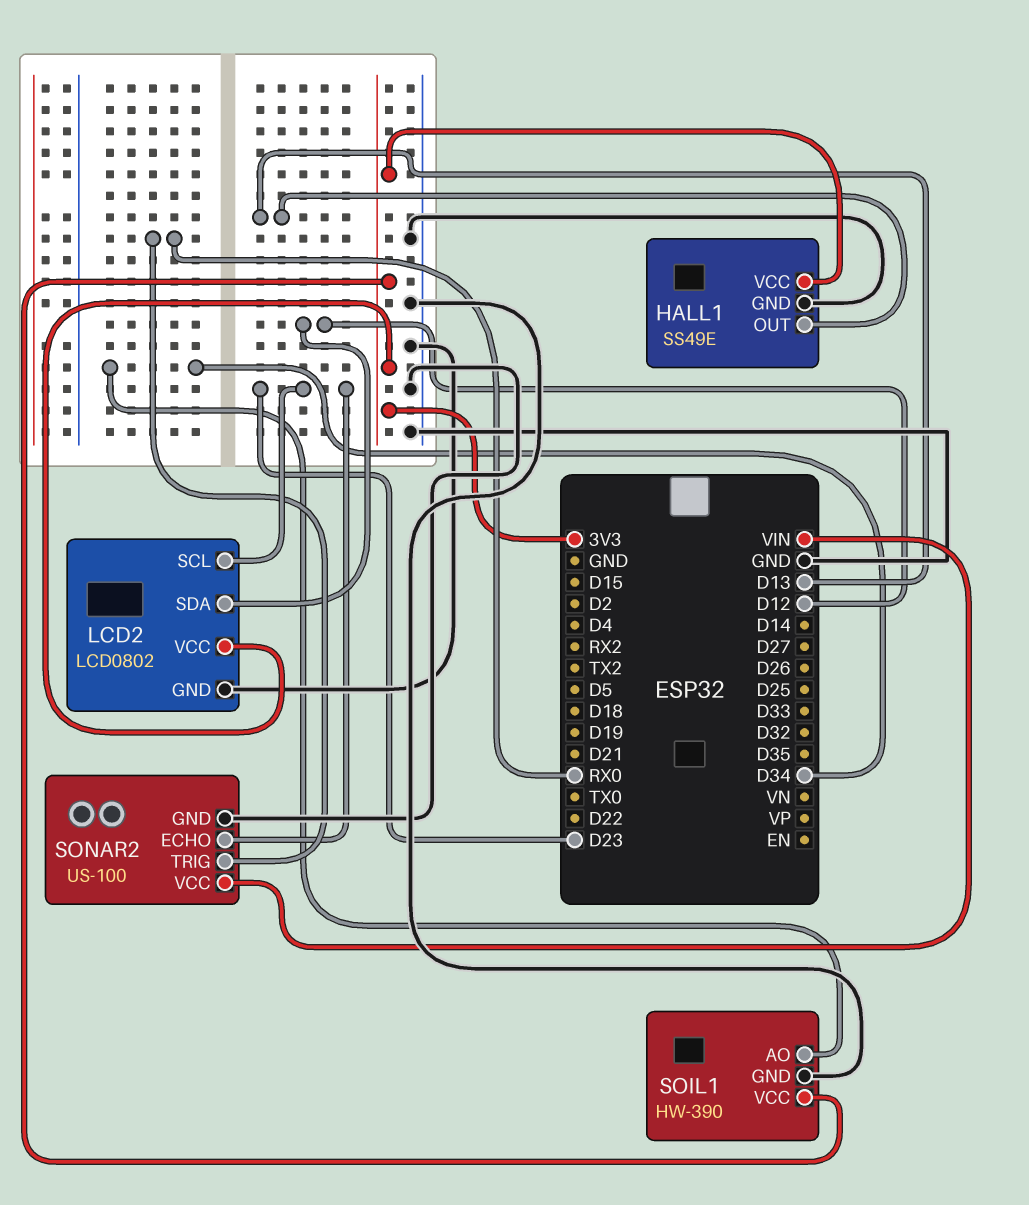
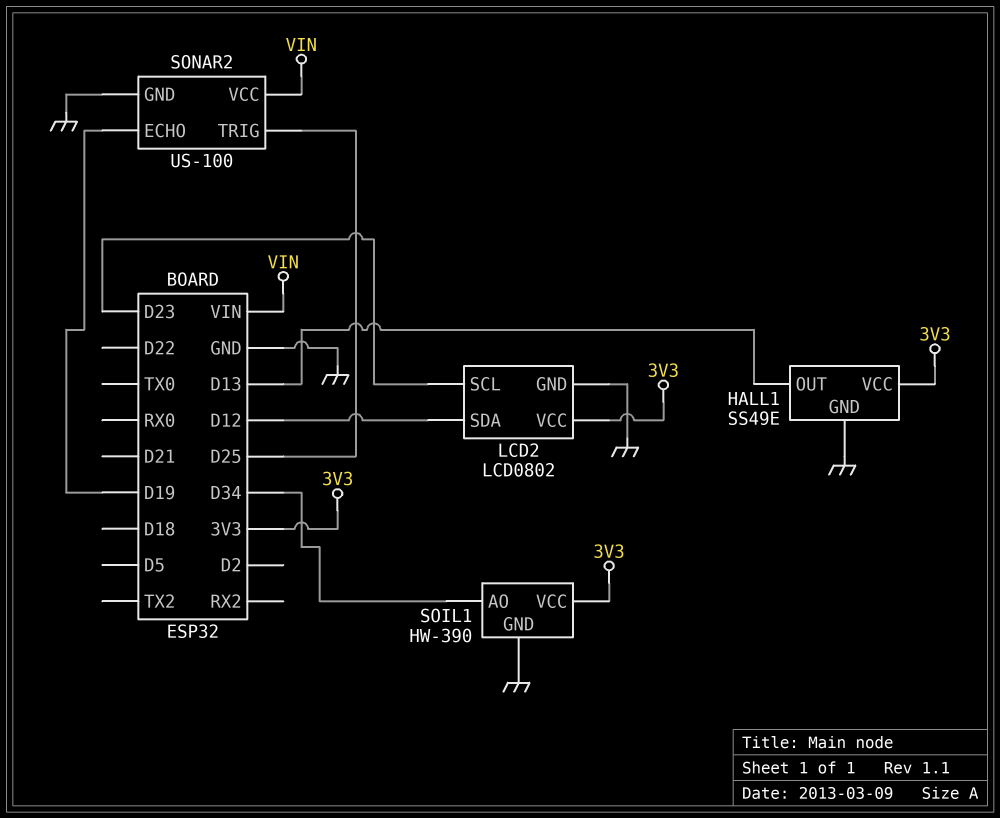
SONAR2 pin ECHO: D23 -> D19
SONAR2 pin TRIG: RX0 -> D25

